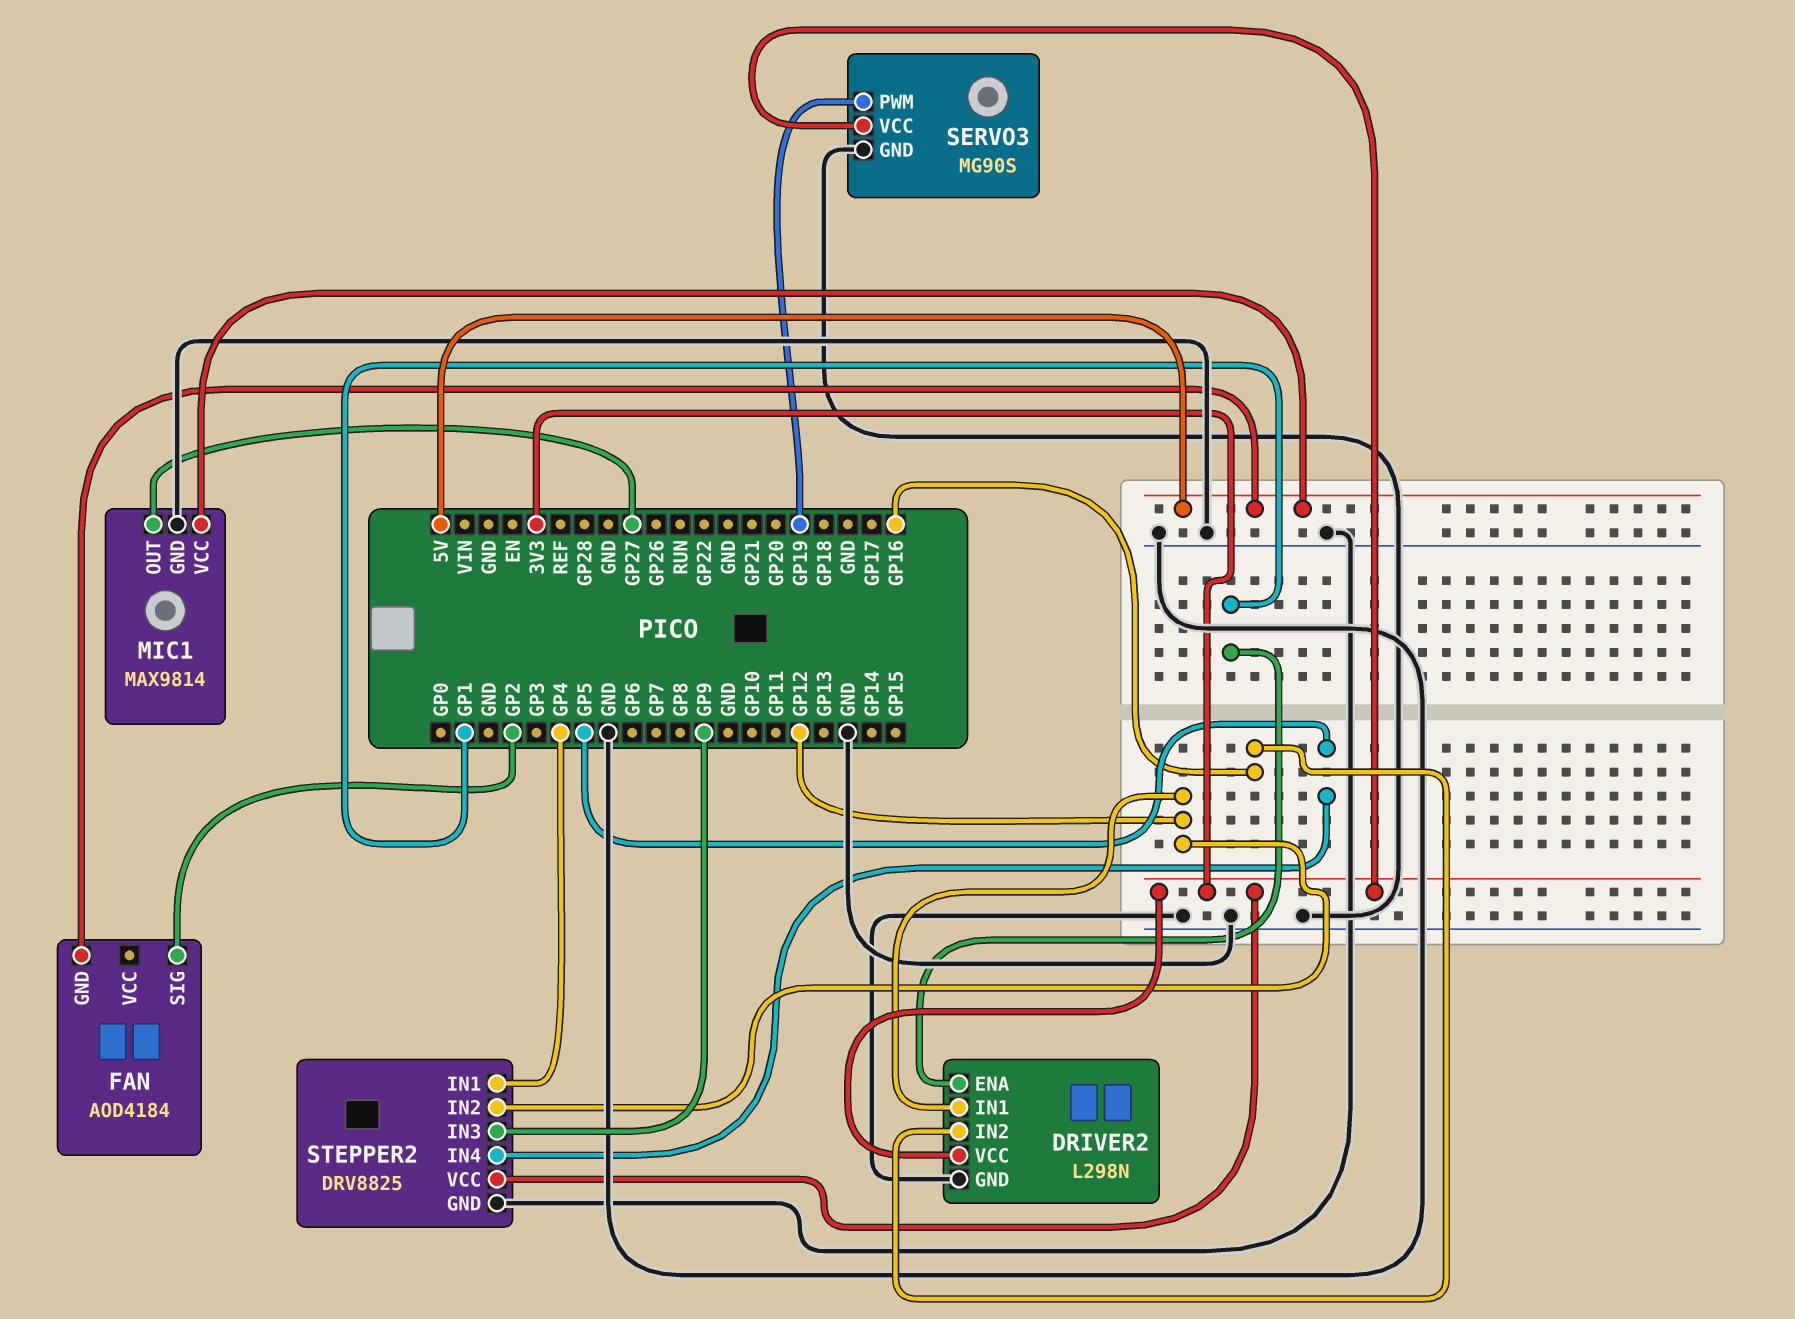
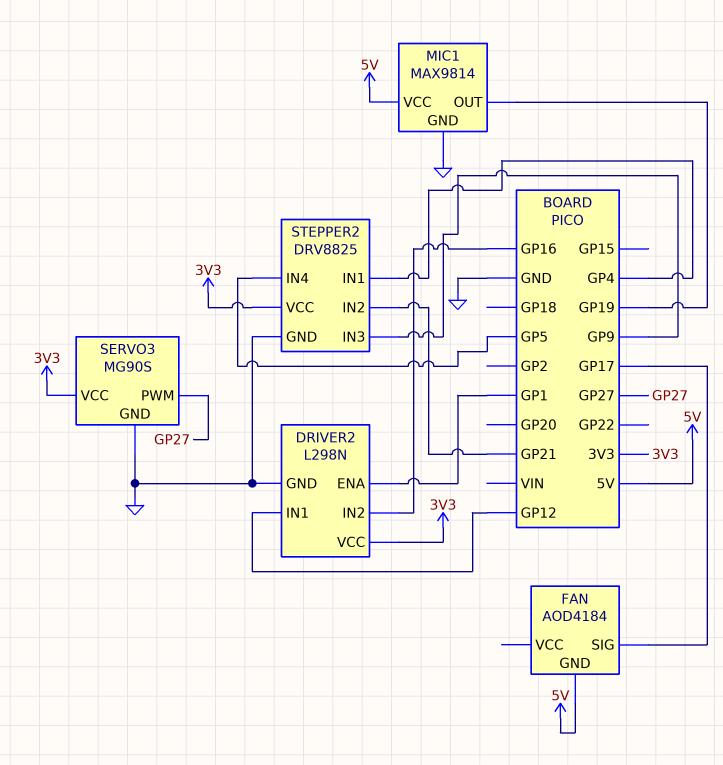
FAN pin SIG: GP2 -> GP17
MIC1 pin OUT: GP27 -> GP19
SERVO3 pin PWM: GP19 -> GP27
STEPPER2 pin IN2: GP12 -> GP21

